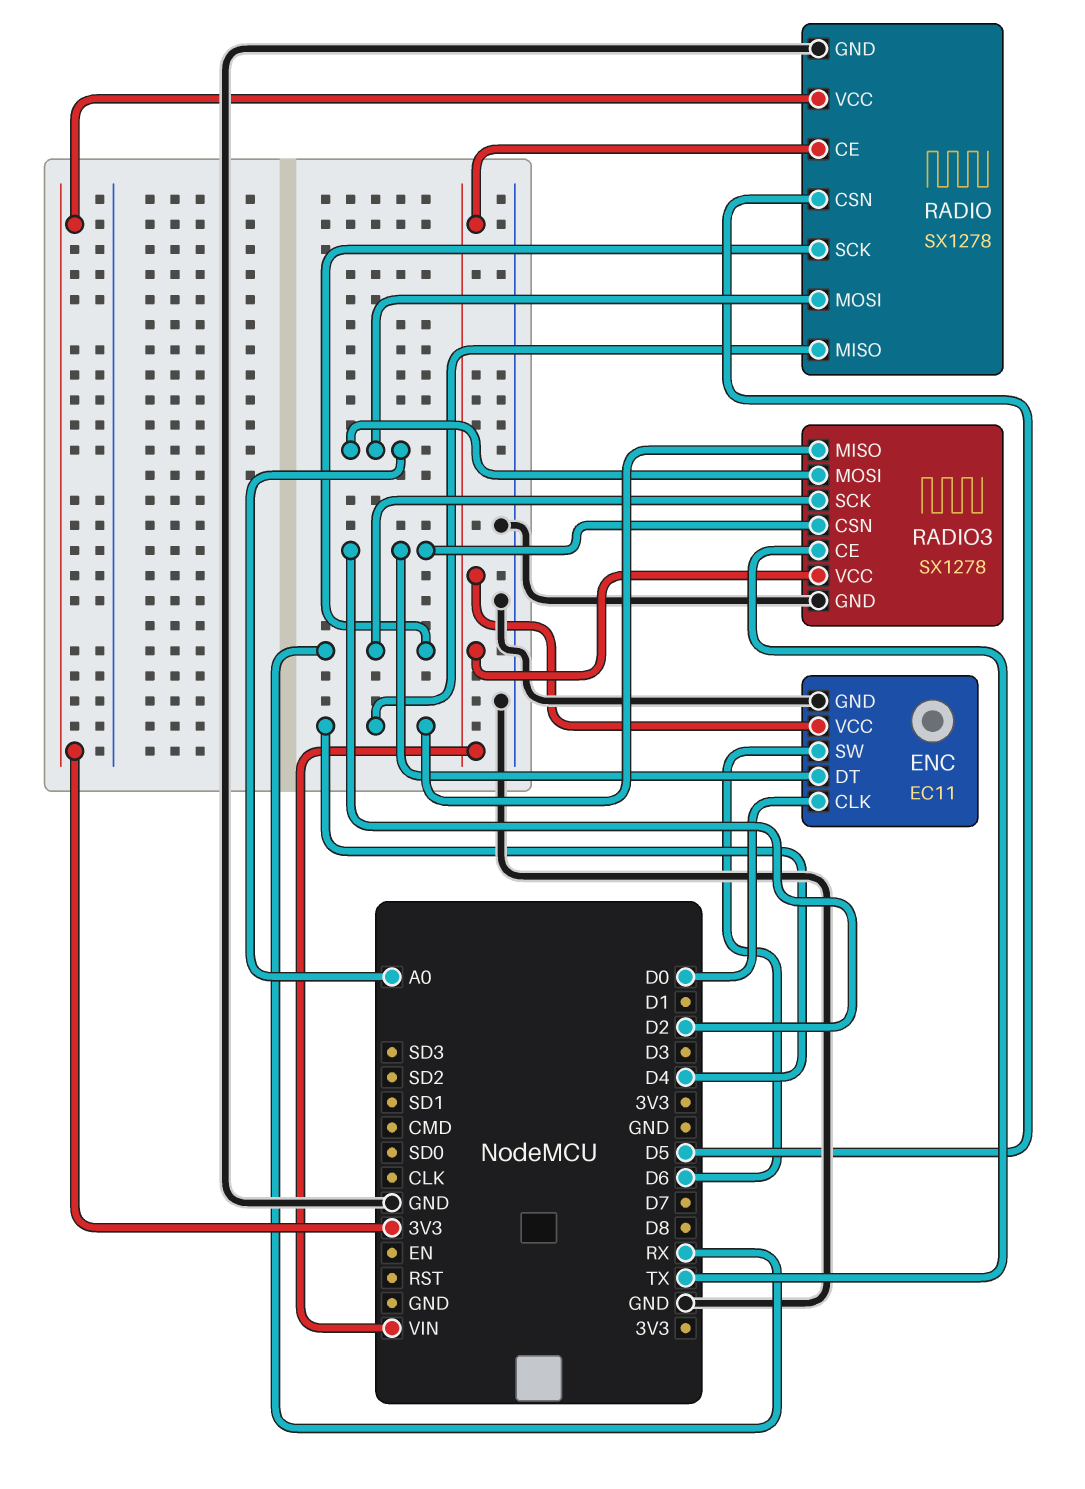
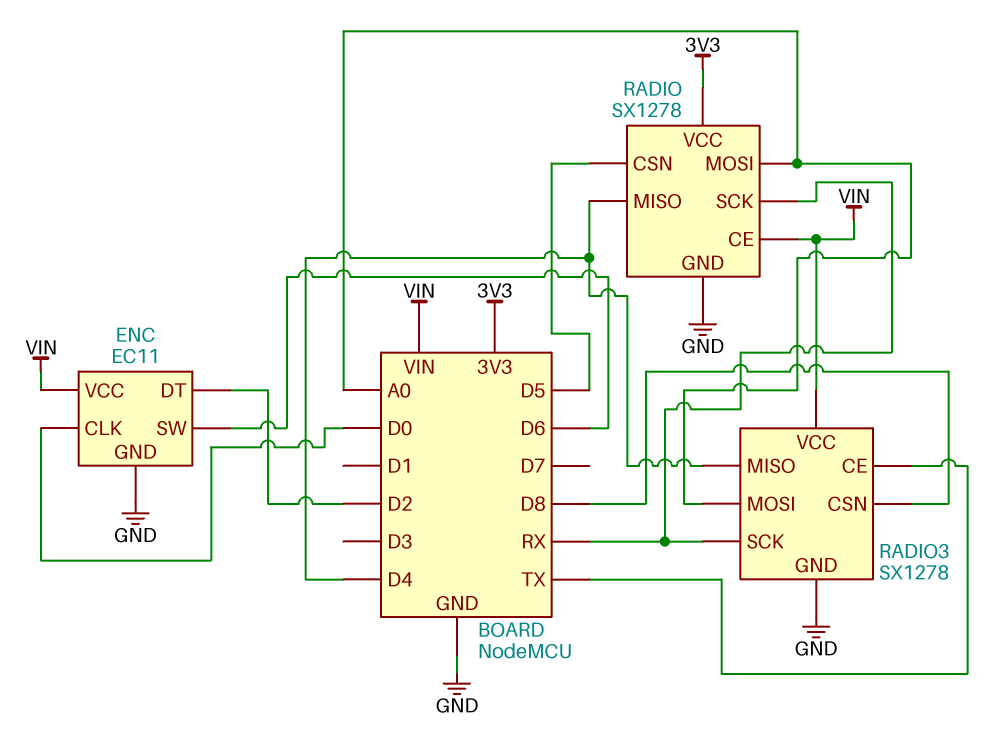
RADIO3 pin CSN: D2 -> D8

